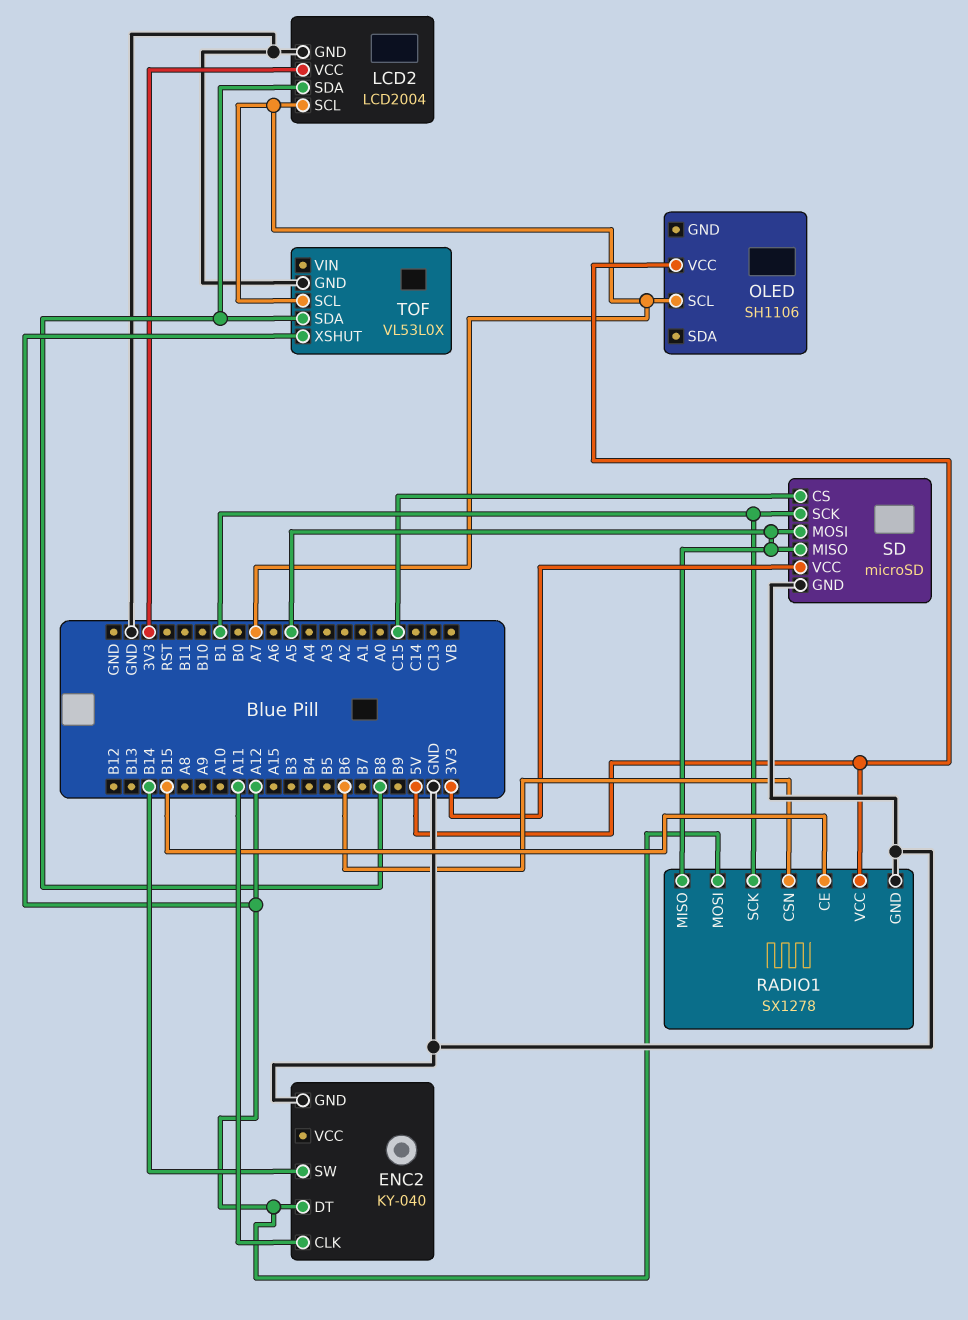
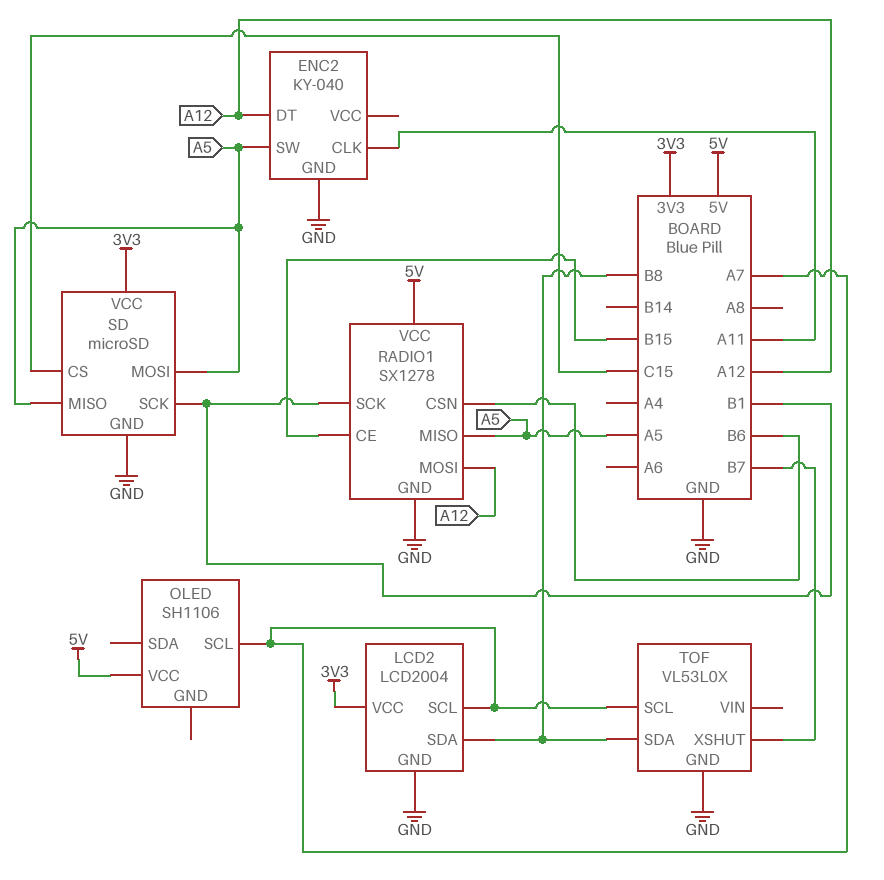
ENC2 pin SW: B14 -> A5
TOF pin XSHUT: A12 -> B7

